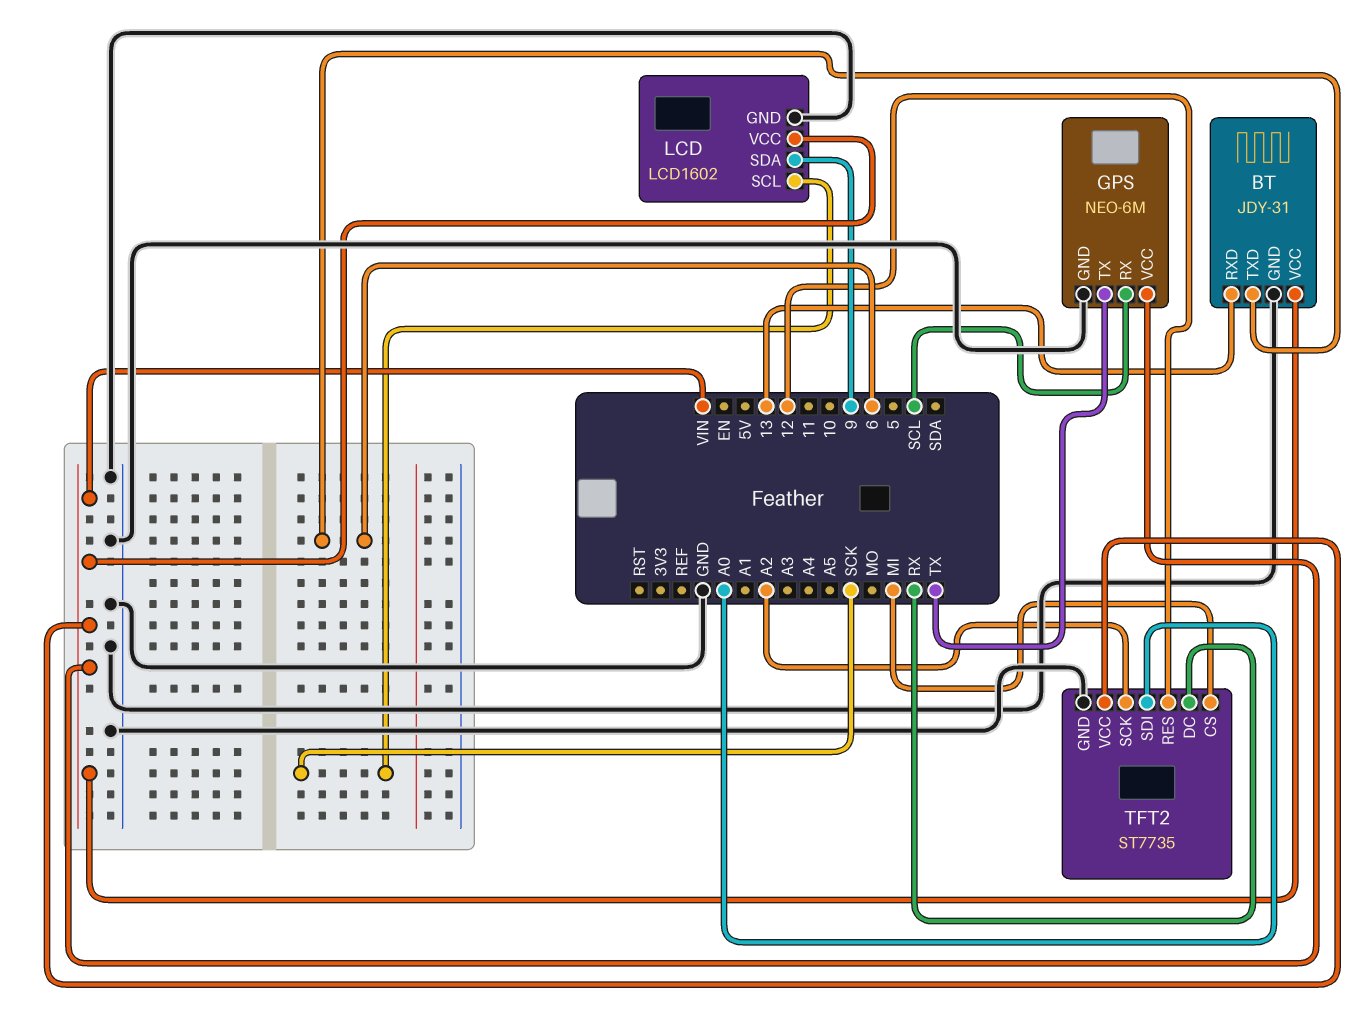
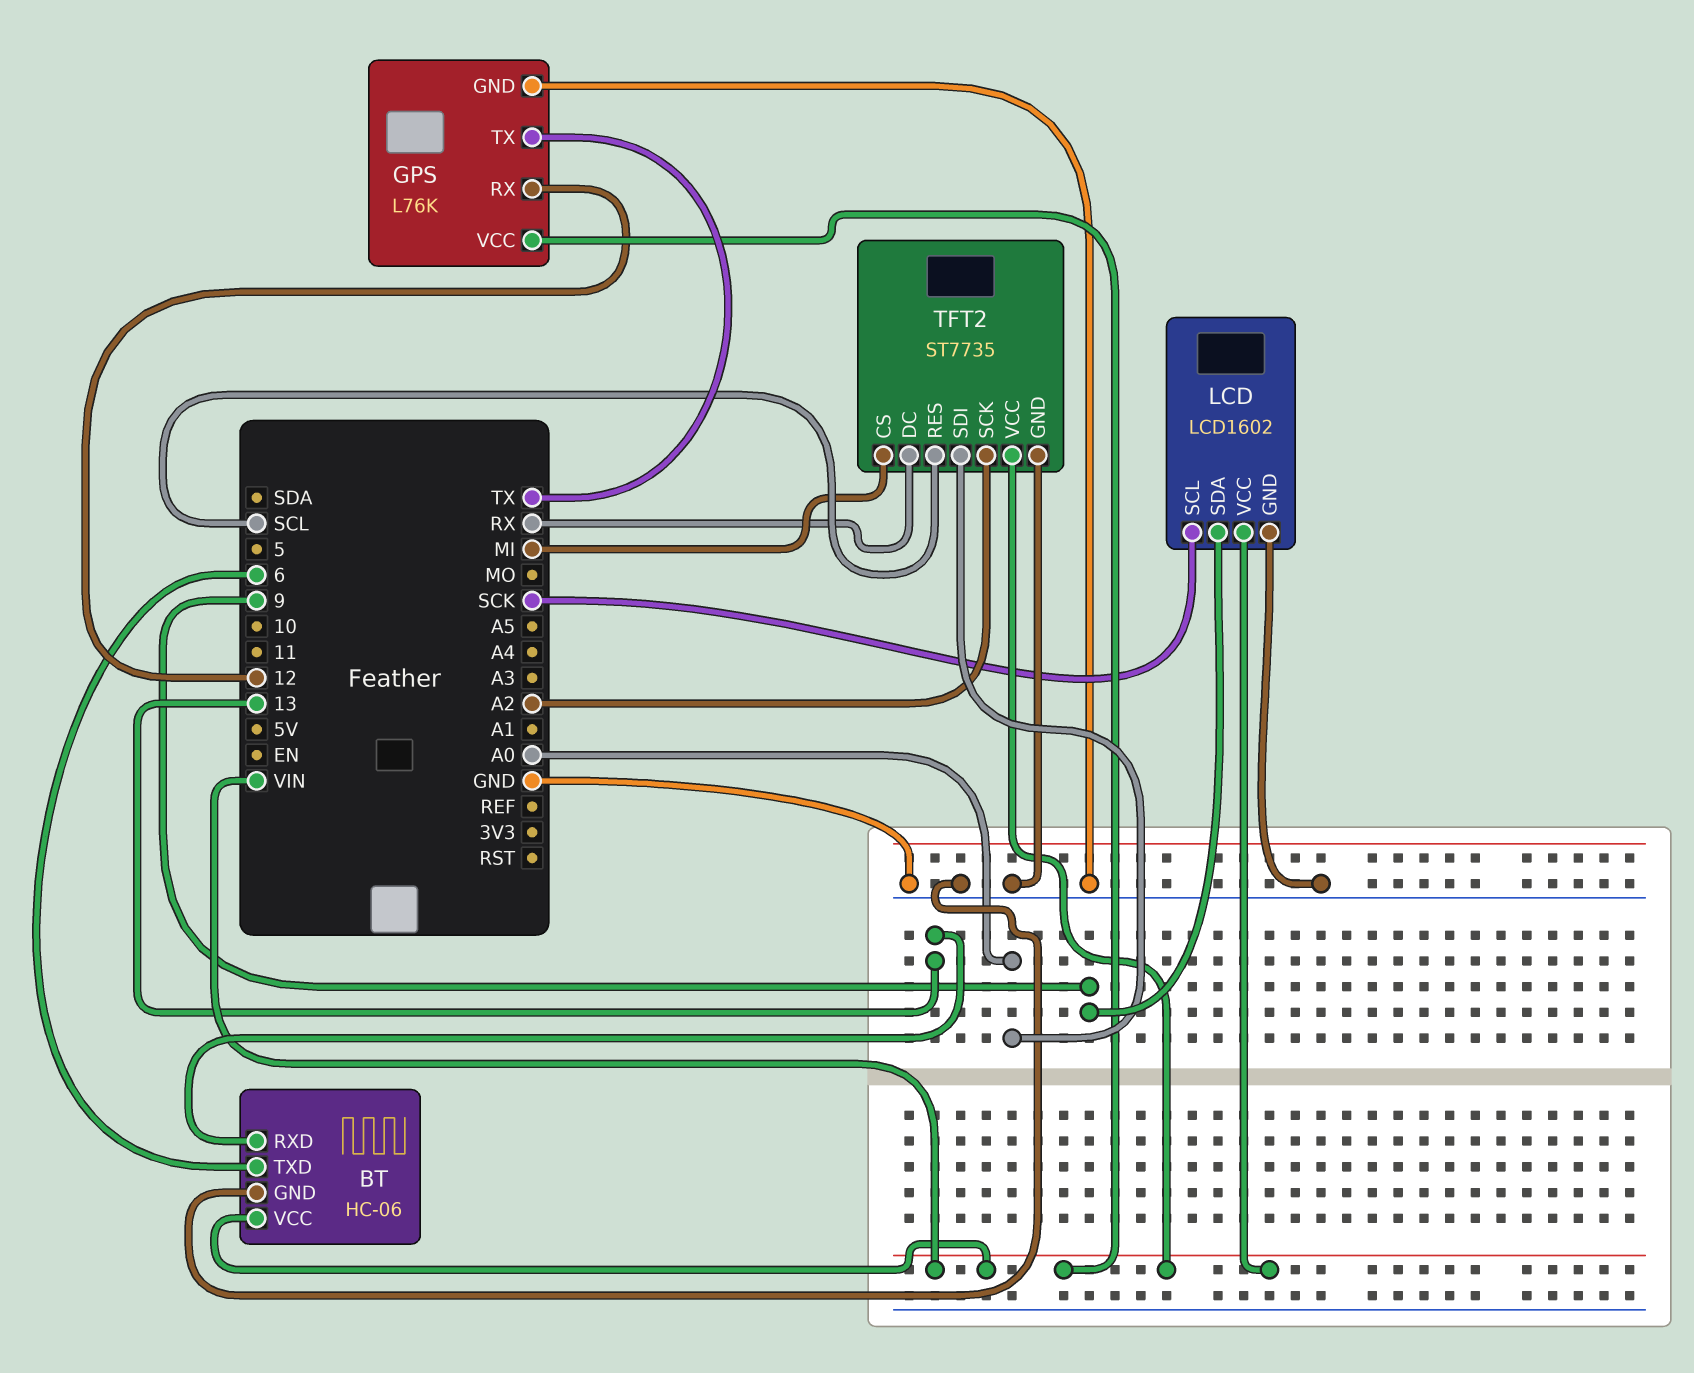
BT: JDY-31 -> HC-06
GPS: NEO-6M -> L76K
GPS pin RX: SCL -> 12
TFT2 pin RES: 12 -> SCL

